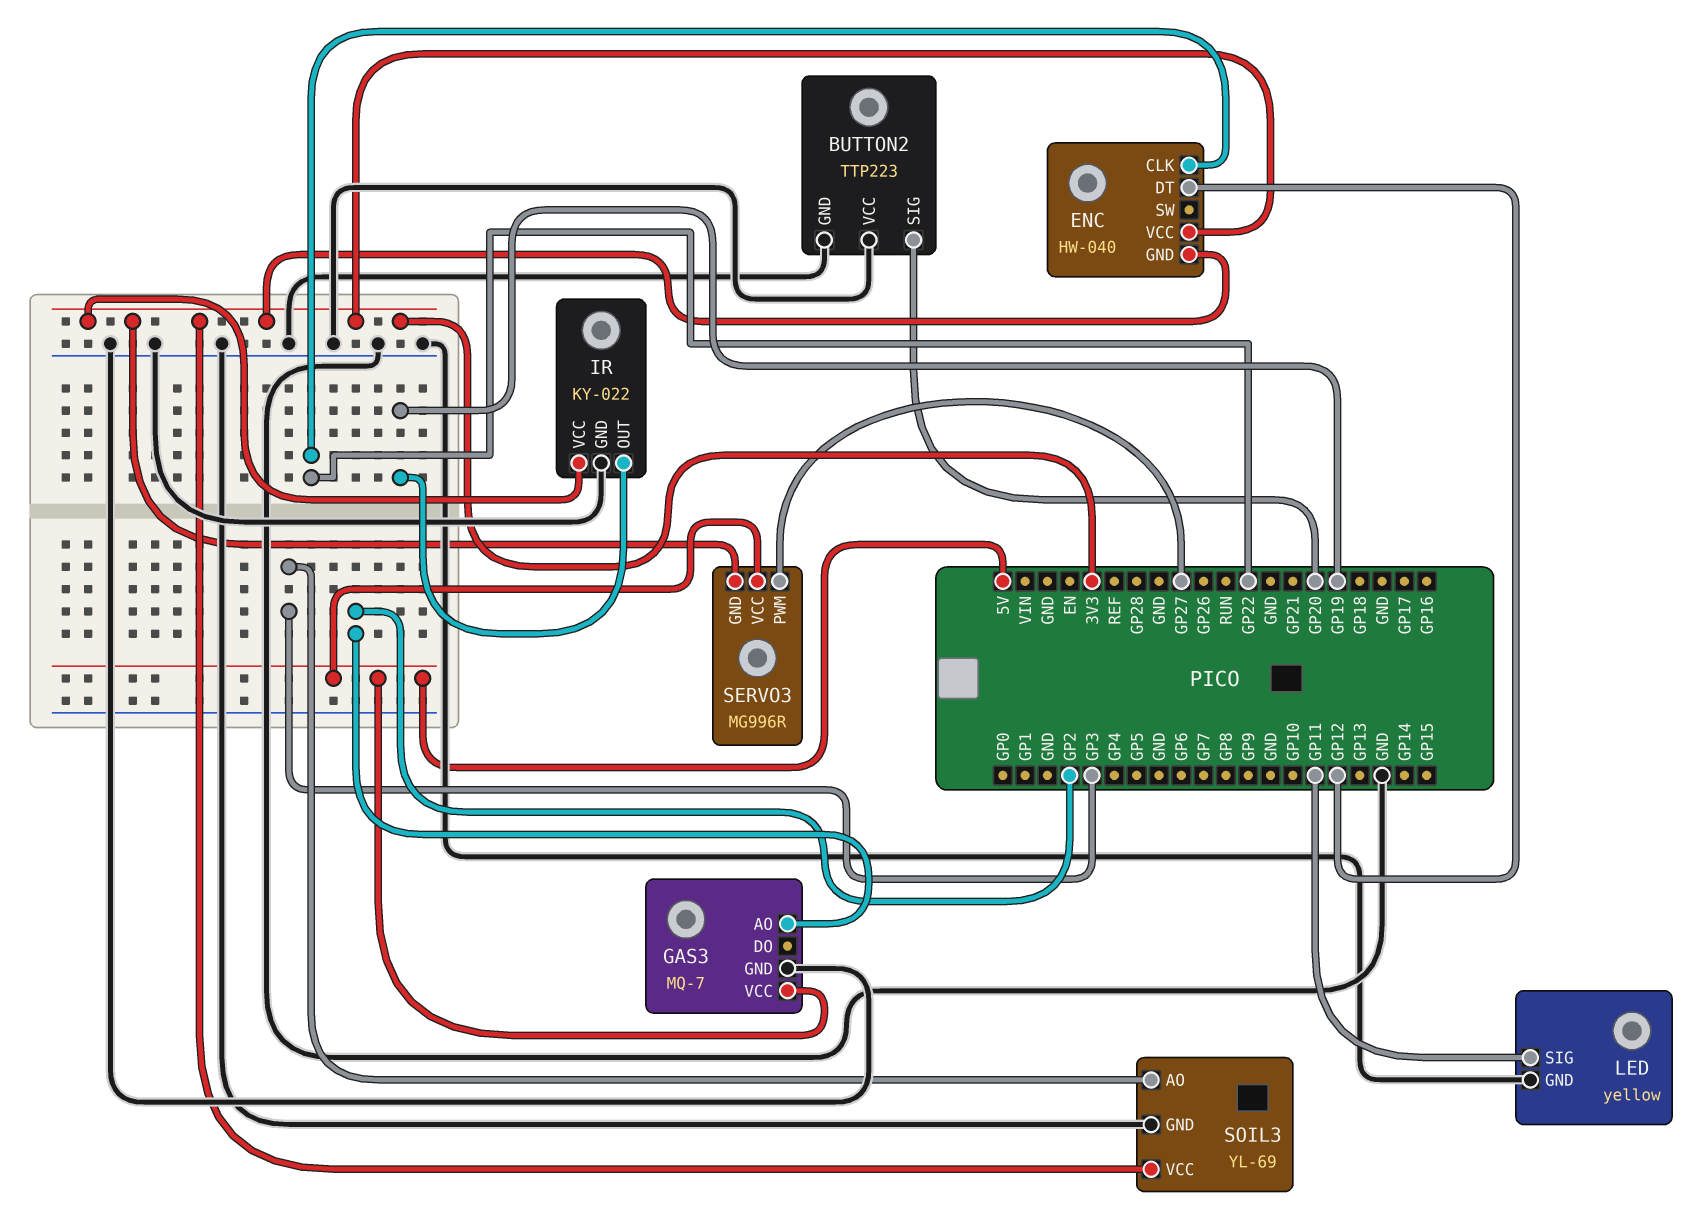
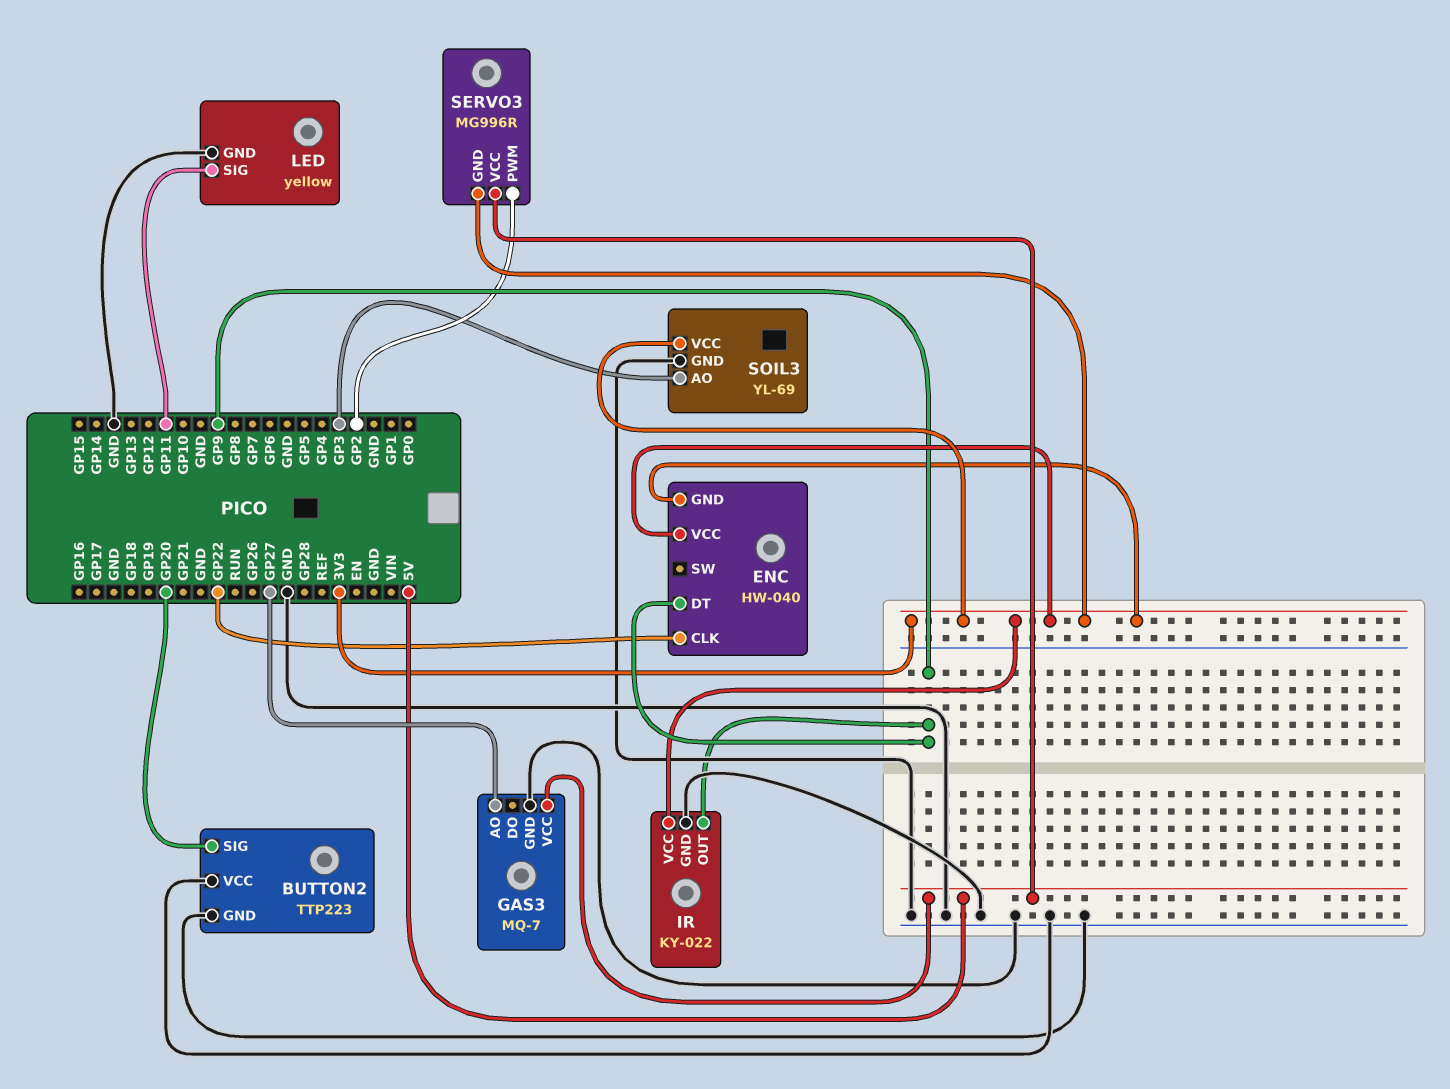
ENC pin DT: GP12 -> GP9
GAS3 pin AO: GP2 -> GP27
IR pin OUT: GP19 -> GP9
SERVO3 pin PWM: GP27 -> GP2

